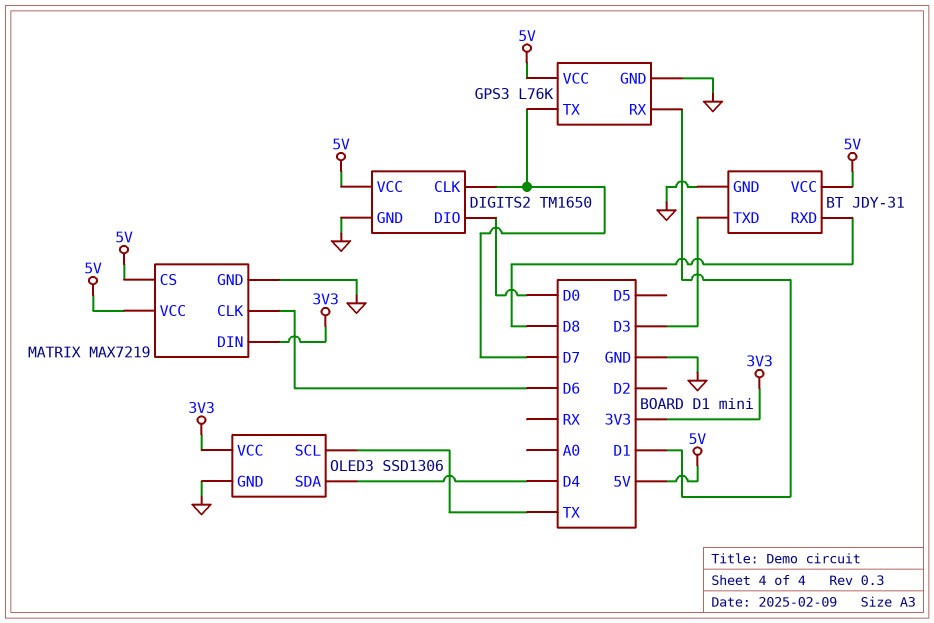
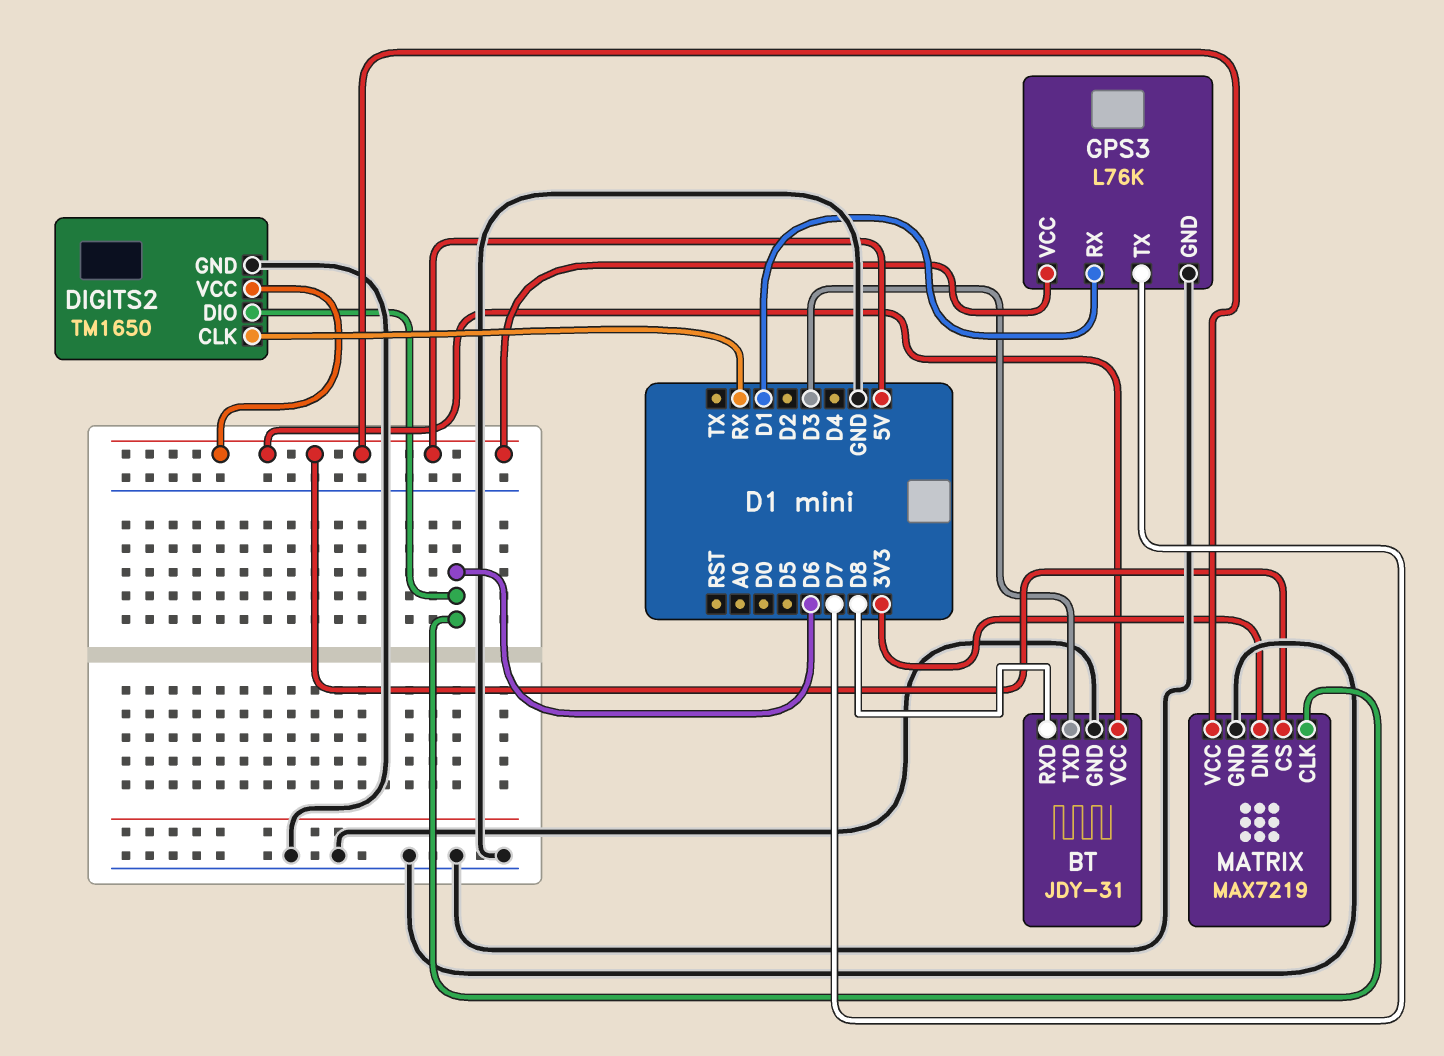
DIGITS2 pin CLK: D7 -> RX
DIGITS2 pin DIO: D0 -> D6
OLED3: SSD1306 -> none
OLED3 pin GND: GND -> none
OLED3 pin SCL: TX -> none
OLED3 pin SDA: D4 -> none
OLED3 pin VCC: 3V3 -> none

